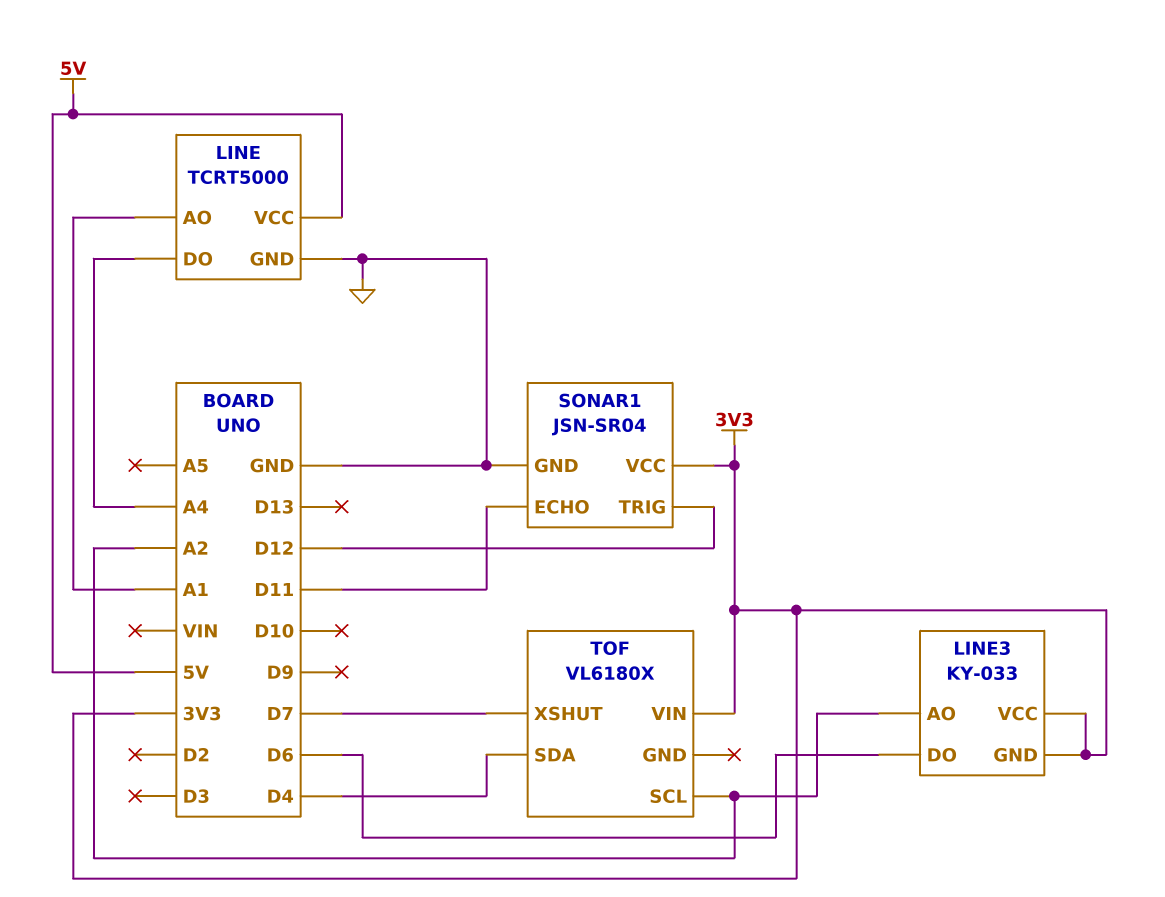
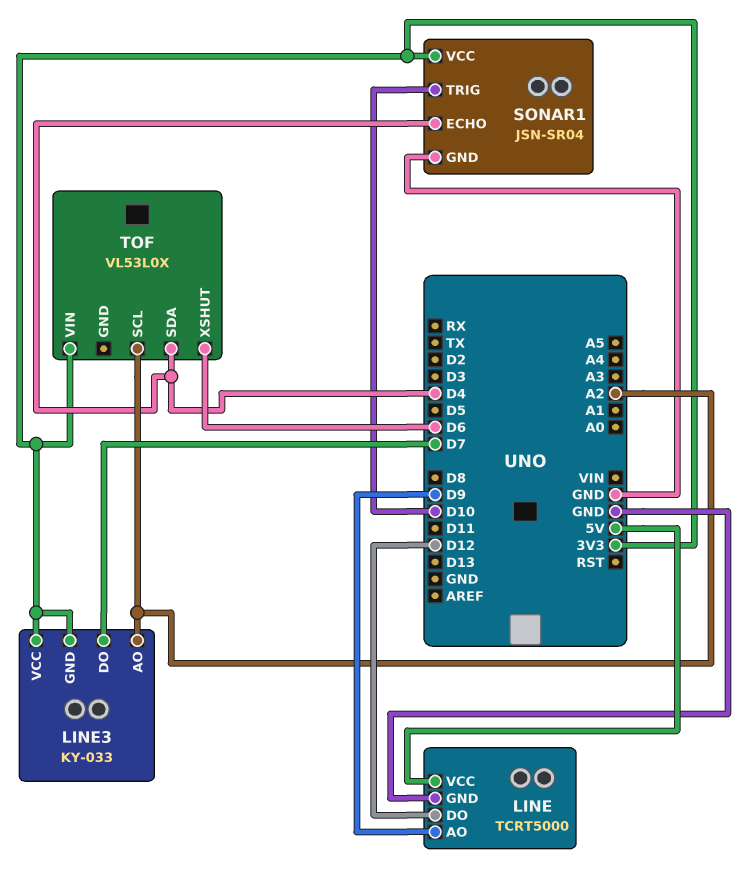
LINE pin AO: A1 -> D9
LINE pin DO: A4 -> D12
LINE3 pin DO: D6 -> D7
SONAR1 pin ECHO: D11 -> D4
SONAR1 pin TRIG: D12 -> D10
TOF: VL6180X -> VL53L0X
TOF pin XSHUT: D7 -> D6

